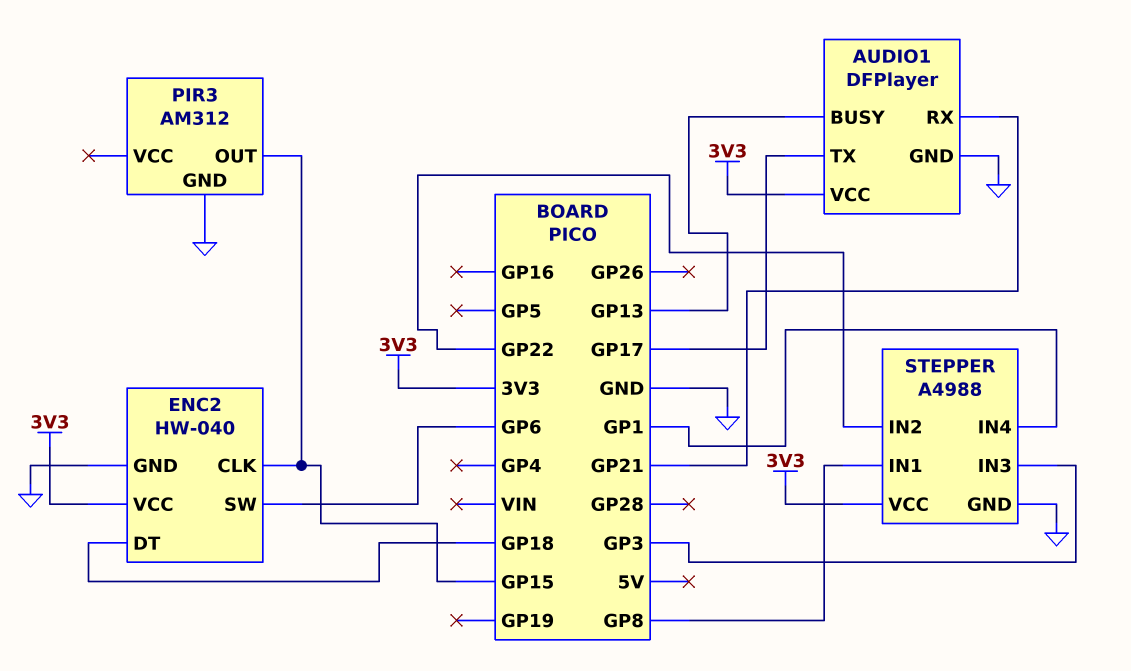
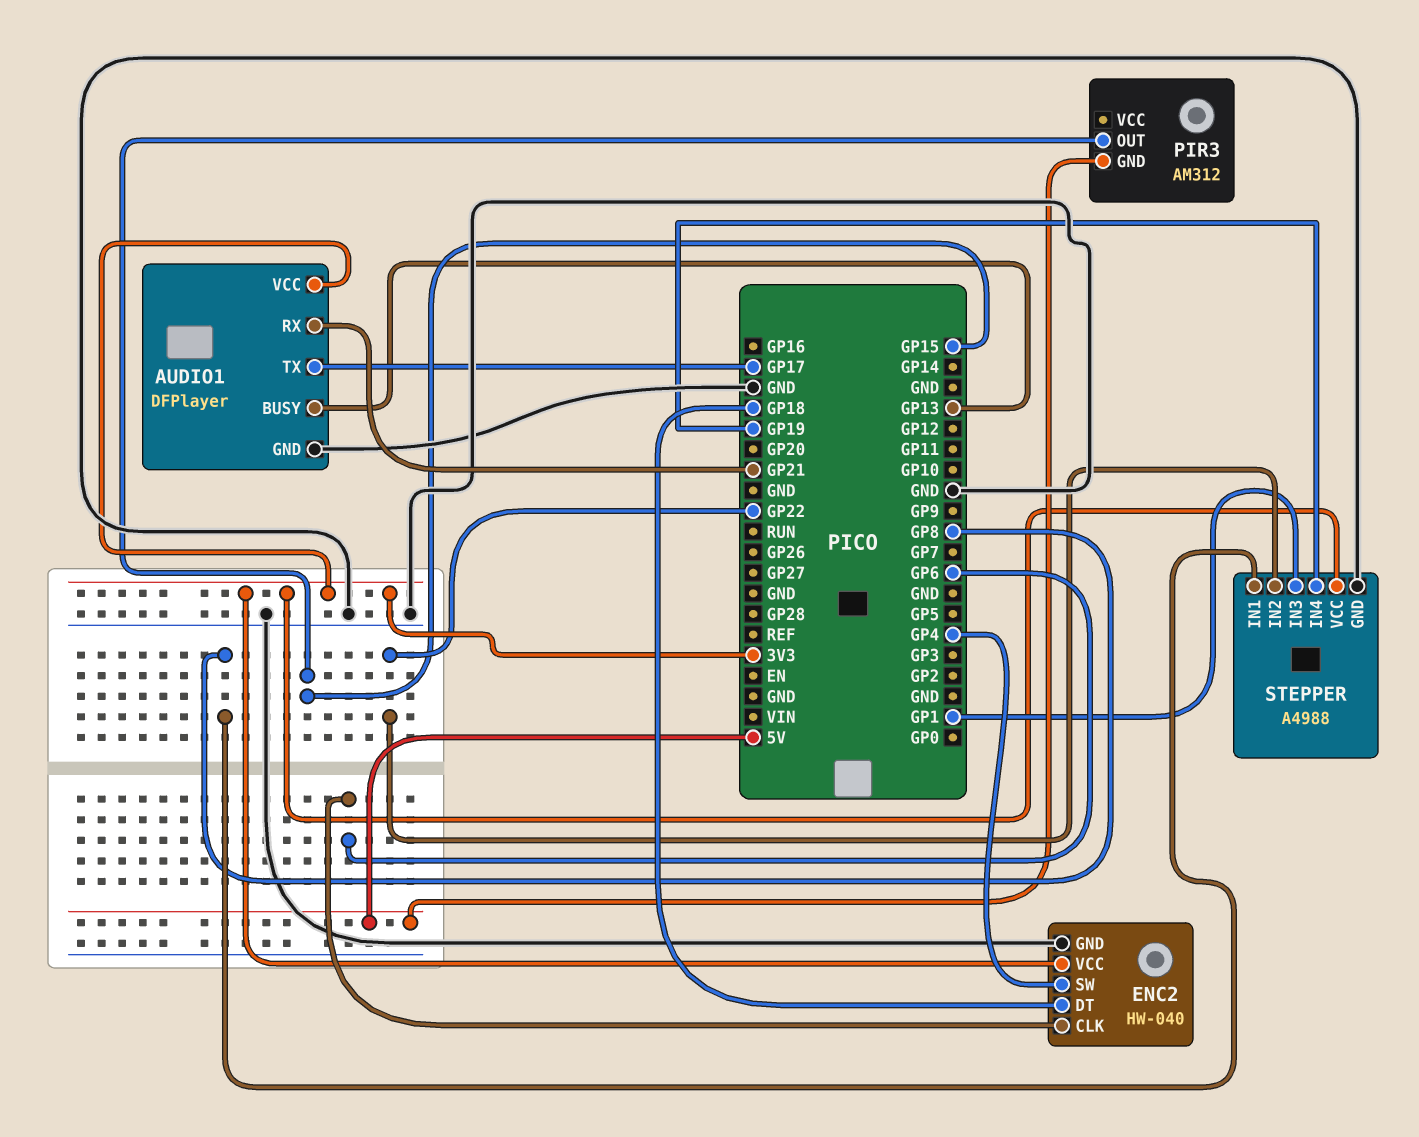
ENC2 pin CLK: GP15 -> GP6
ENC2 pin SW: GP6 -> GP4
PIR3 pin GND: GND -> 5V
STEPPER pin IN3: GP3 -> GP1
STEPPER pin IN4: GP1 -> GP19

